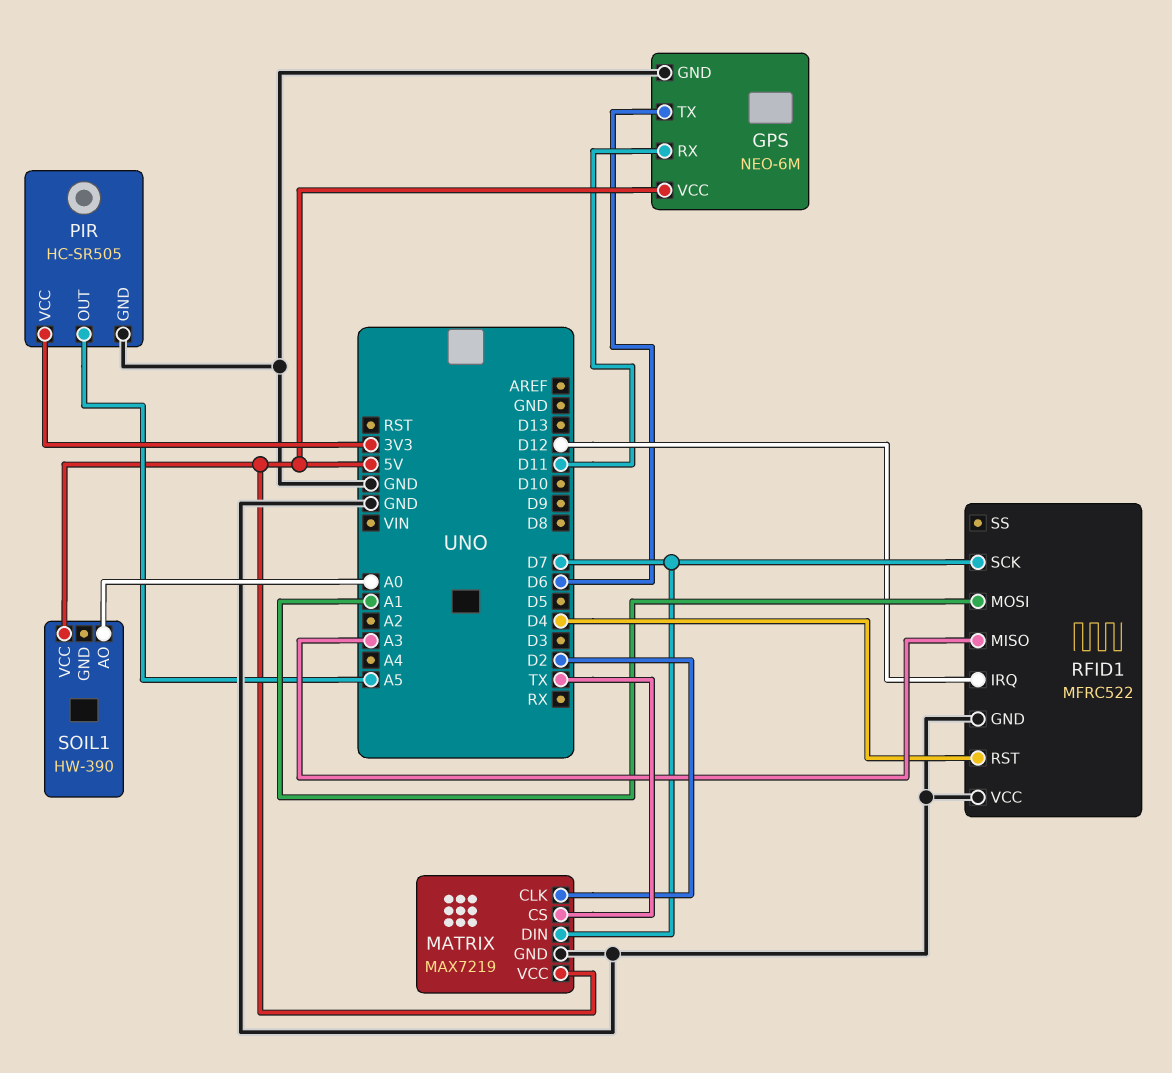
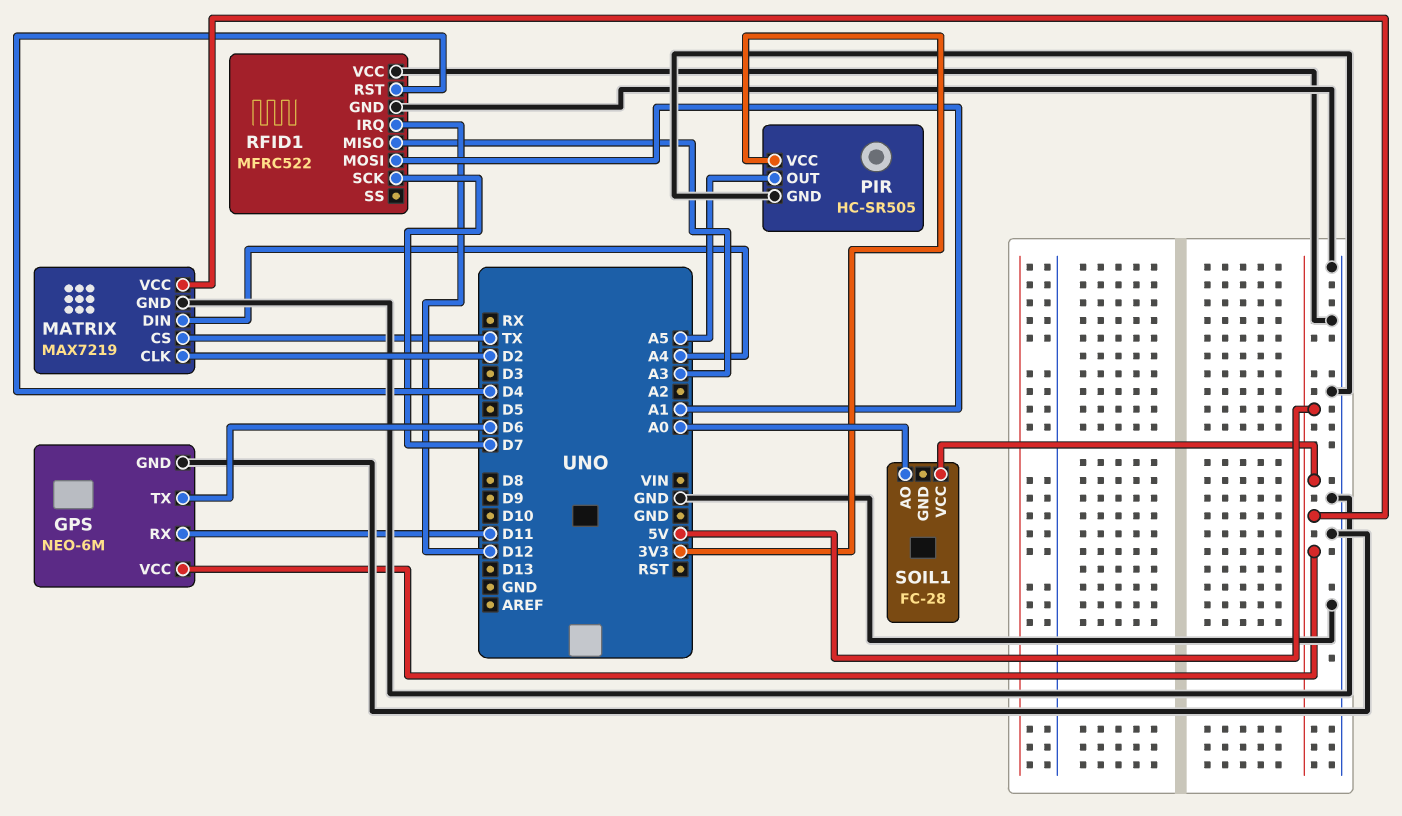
MATRIX pin DIN: D7 -> A4
SOIL1: HW-390 -> FC-28

